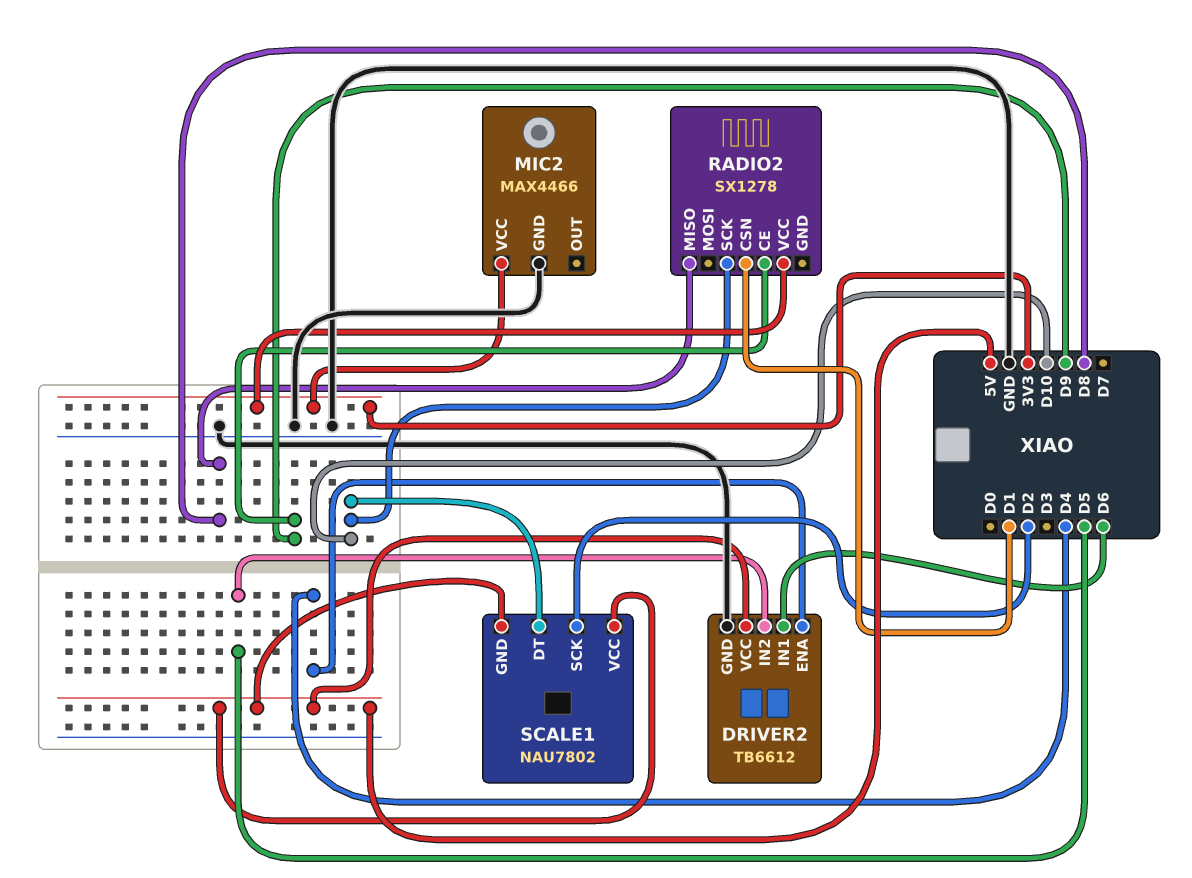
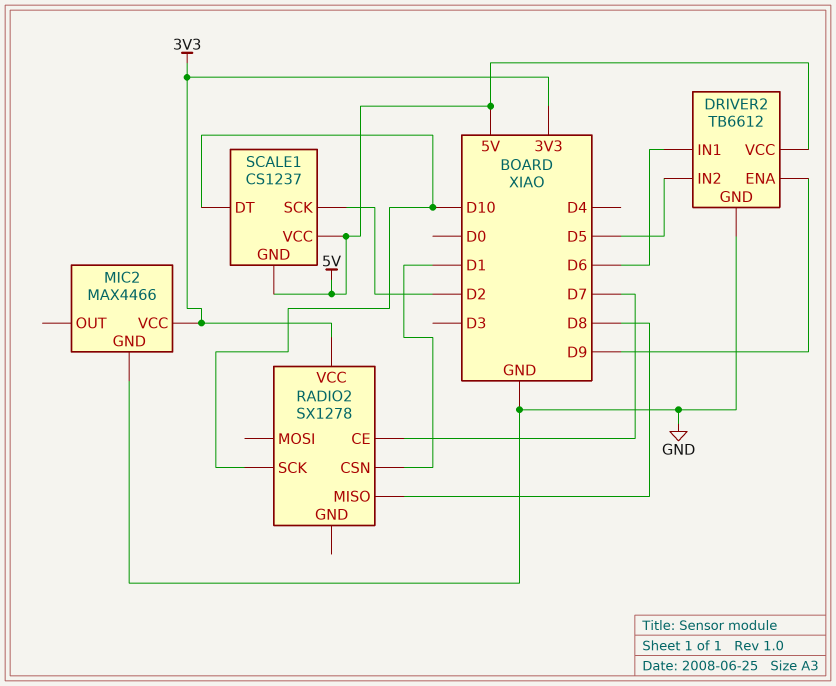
DRIVER2 pin ENA: D4 -> D9
RADIO2 pin CE: D9 -> D7
SCALE1: NAU7802 -> CS1237

